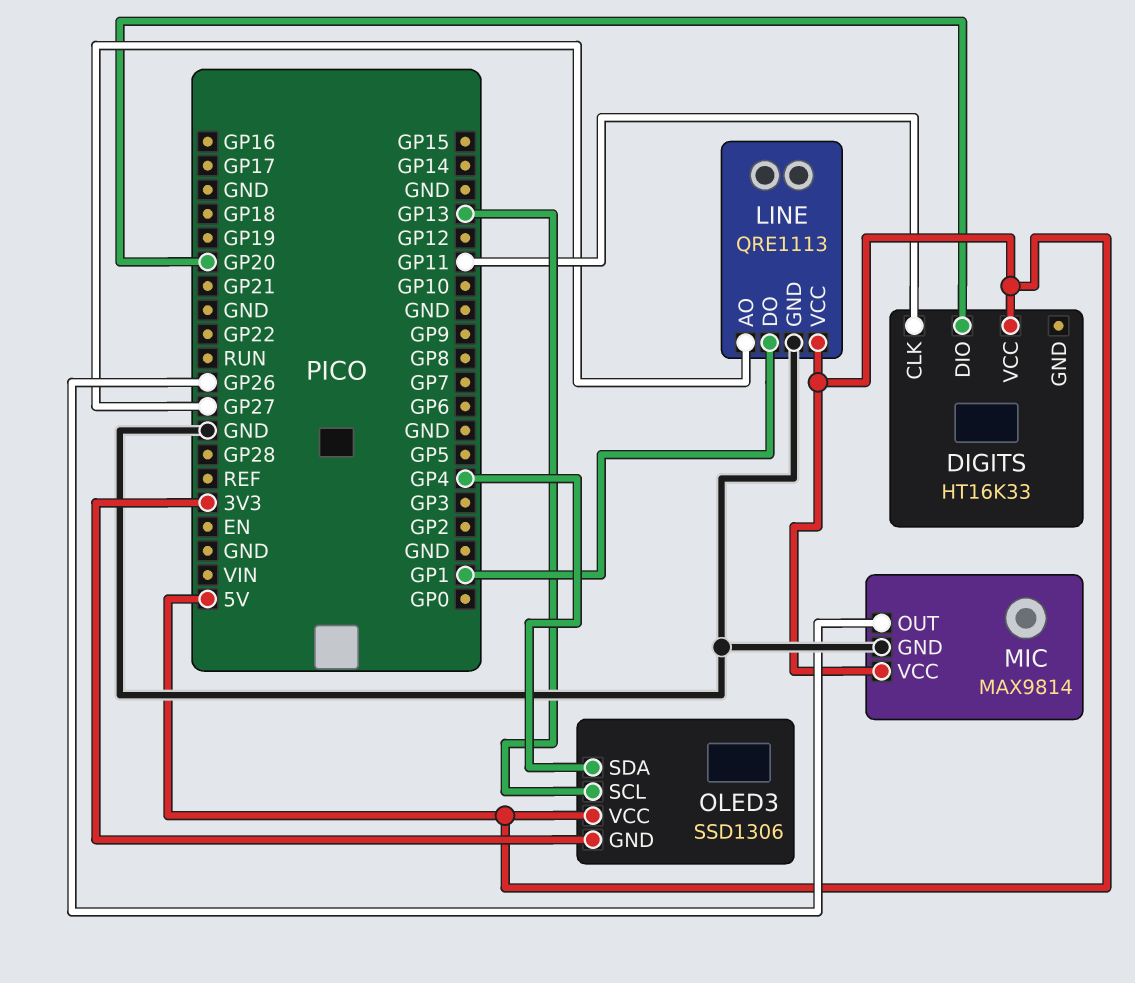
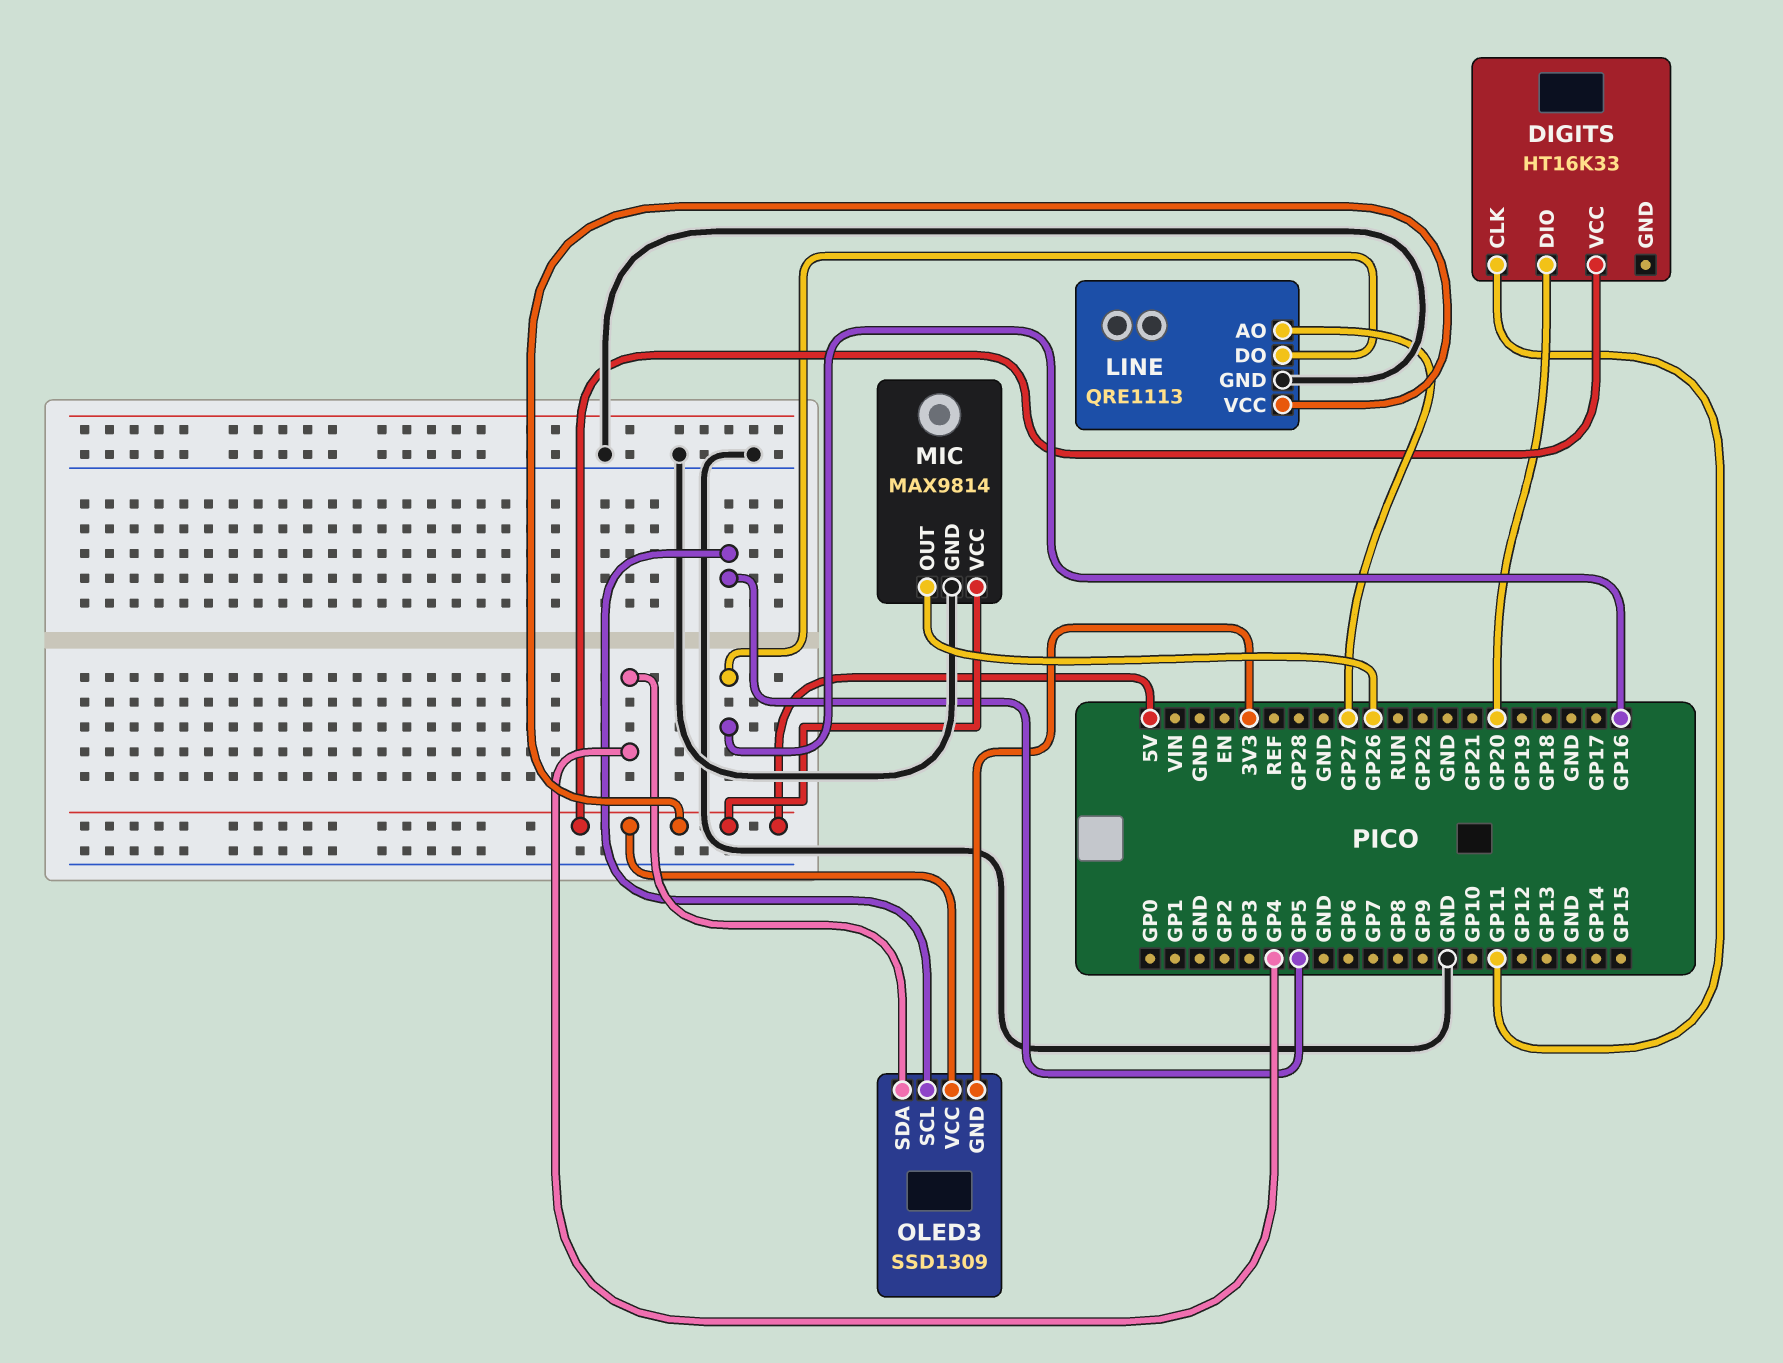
LINE pin DO: GP1 -> GP16
OLED3: SSD1306 -> SSD1309
OLED3 pin SCL: GP13 -> GP5

